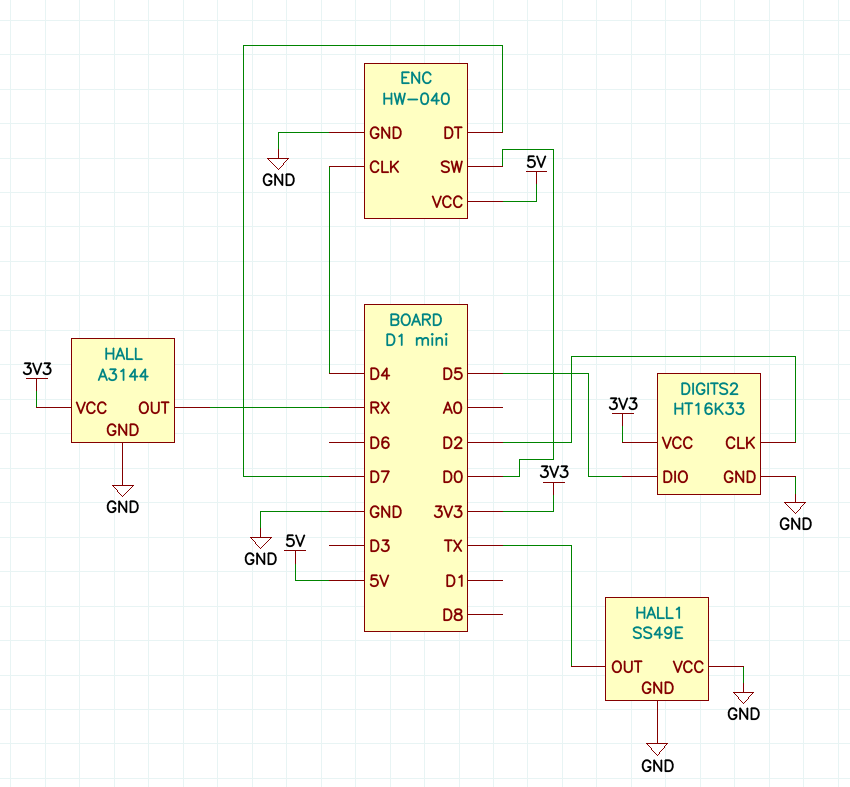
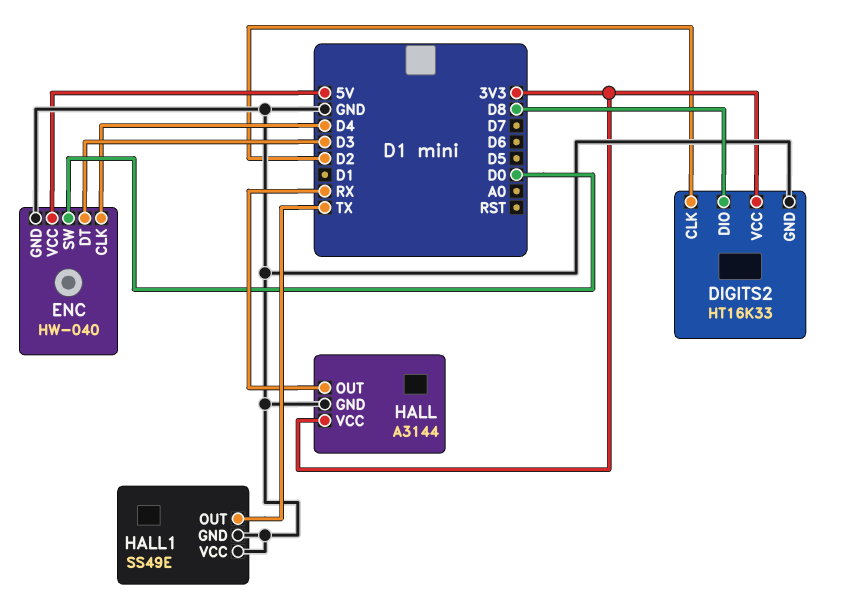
DIGITS2 pin DIO: D5 -> D8
ENC pin DT: D7 -> D3

